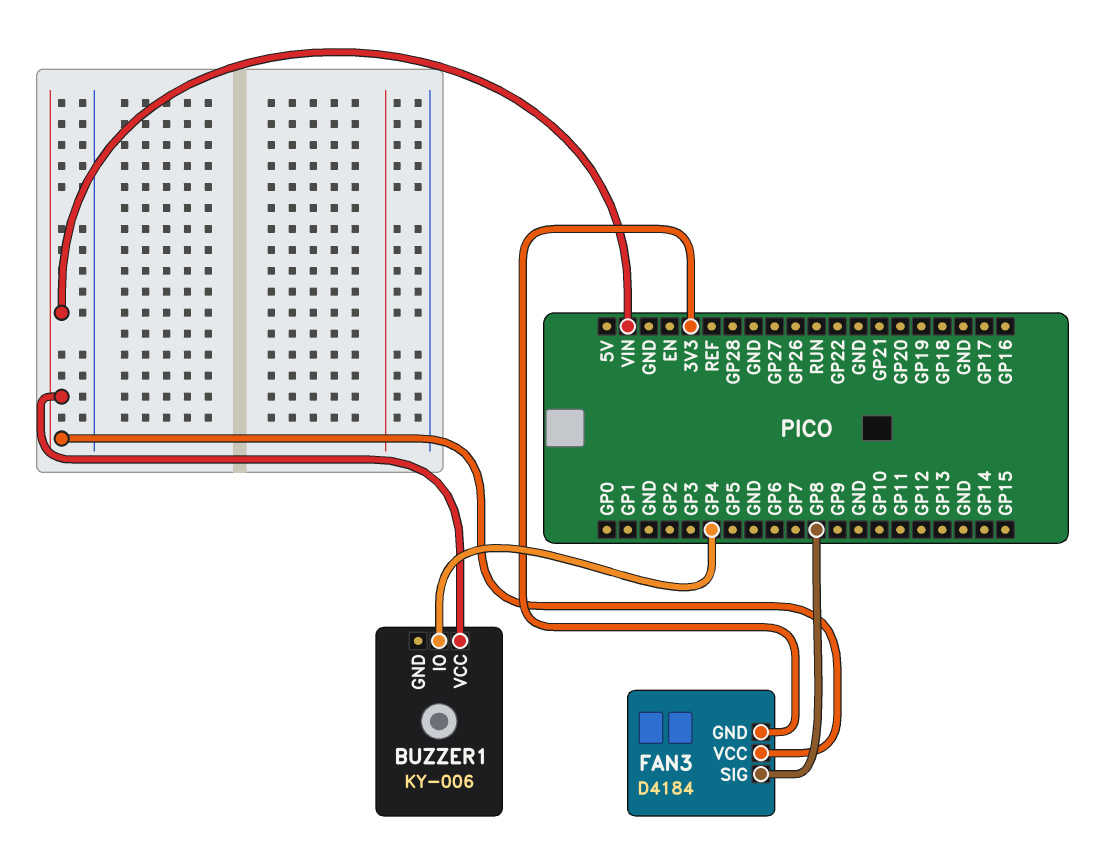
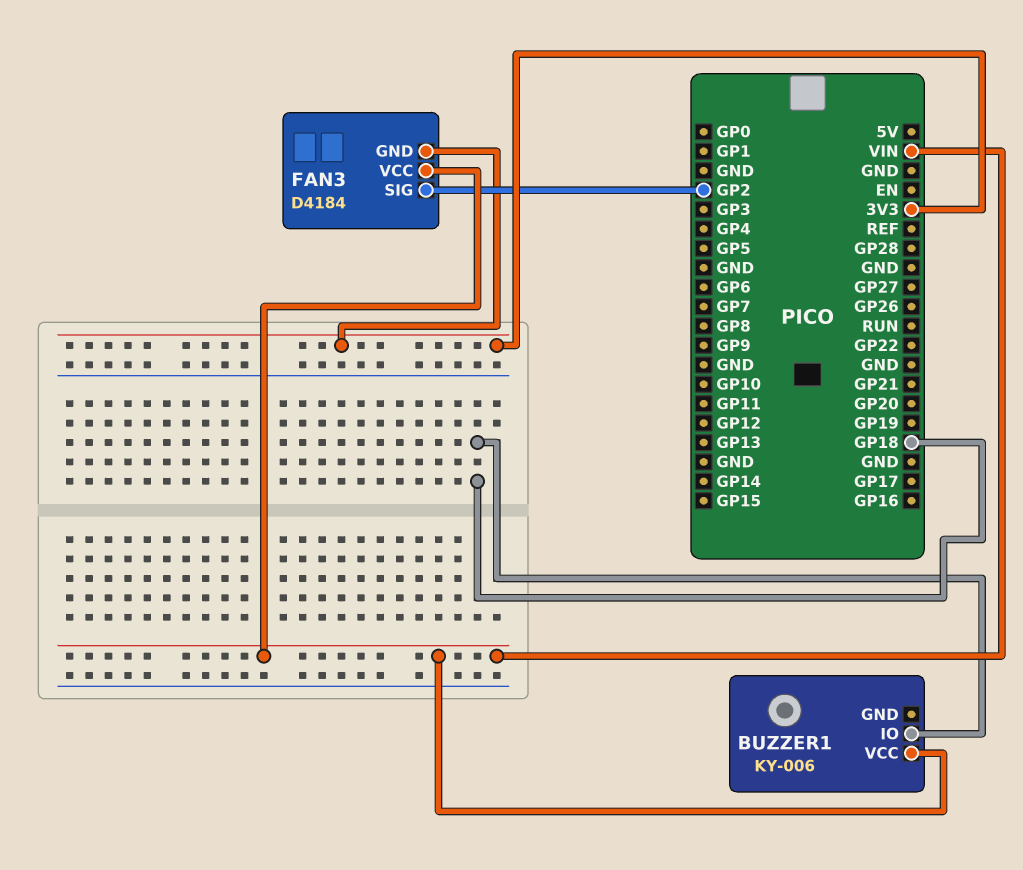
BUZZER1 pin IO: GP4 -> GP18
FAN3 pin SIG: GP8 -> GP2

